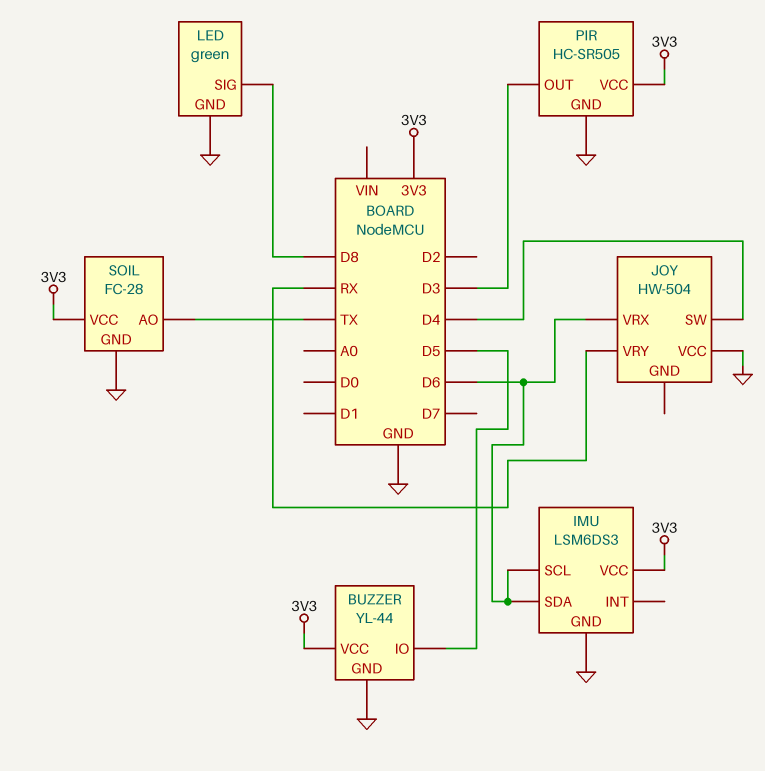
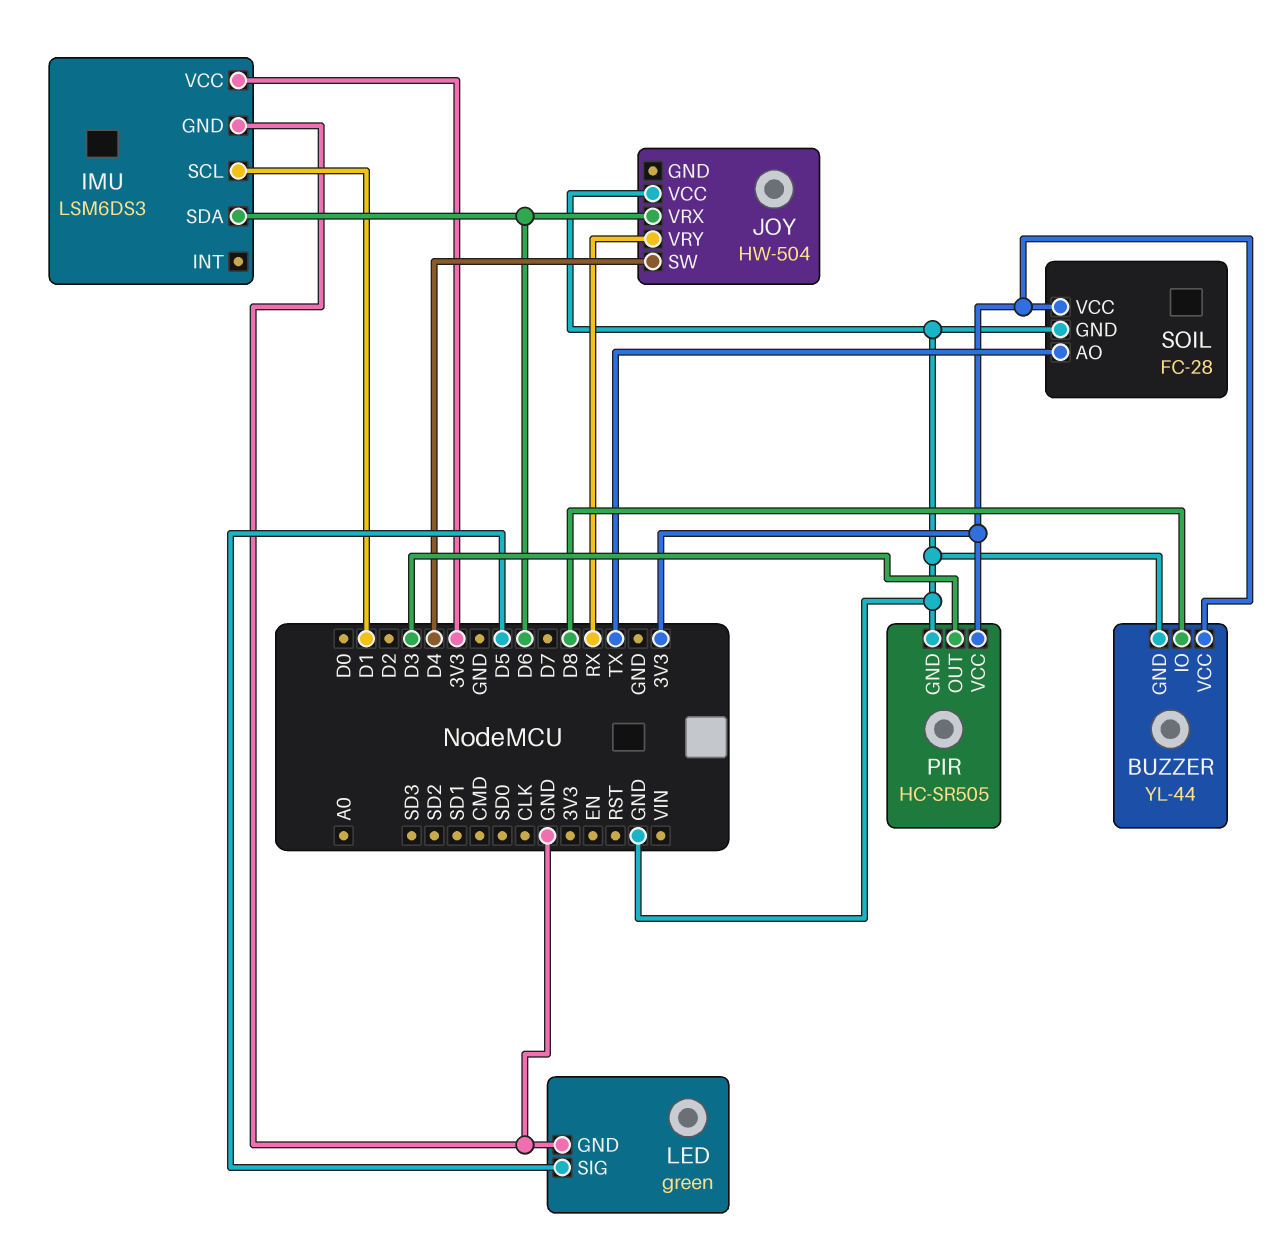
BUZZER pin IO: D5 -> D8
IMU pin SCL: D6 -> D1
LED pin SIG: D8 -> D5

